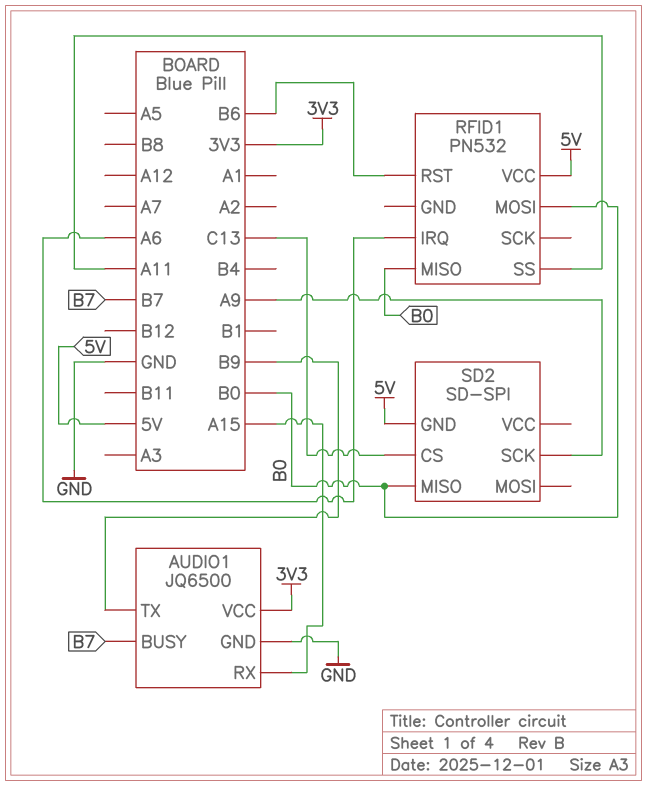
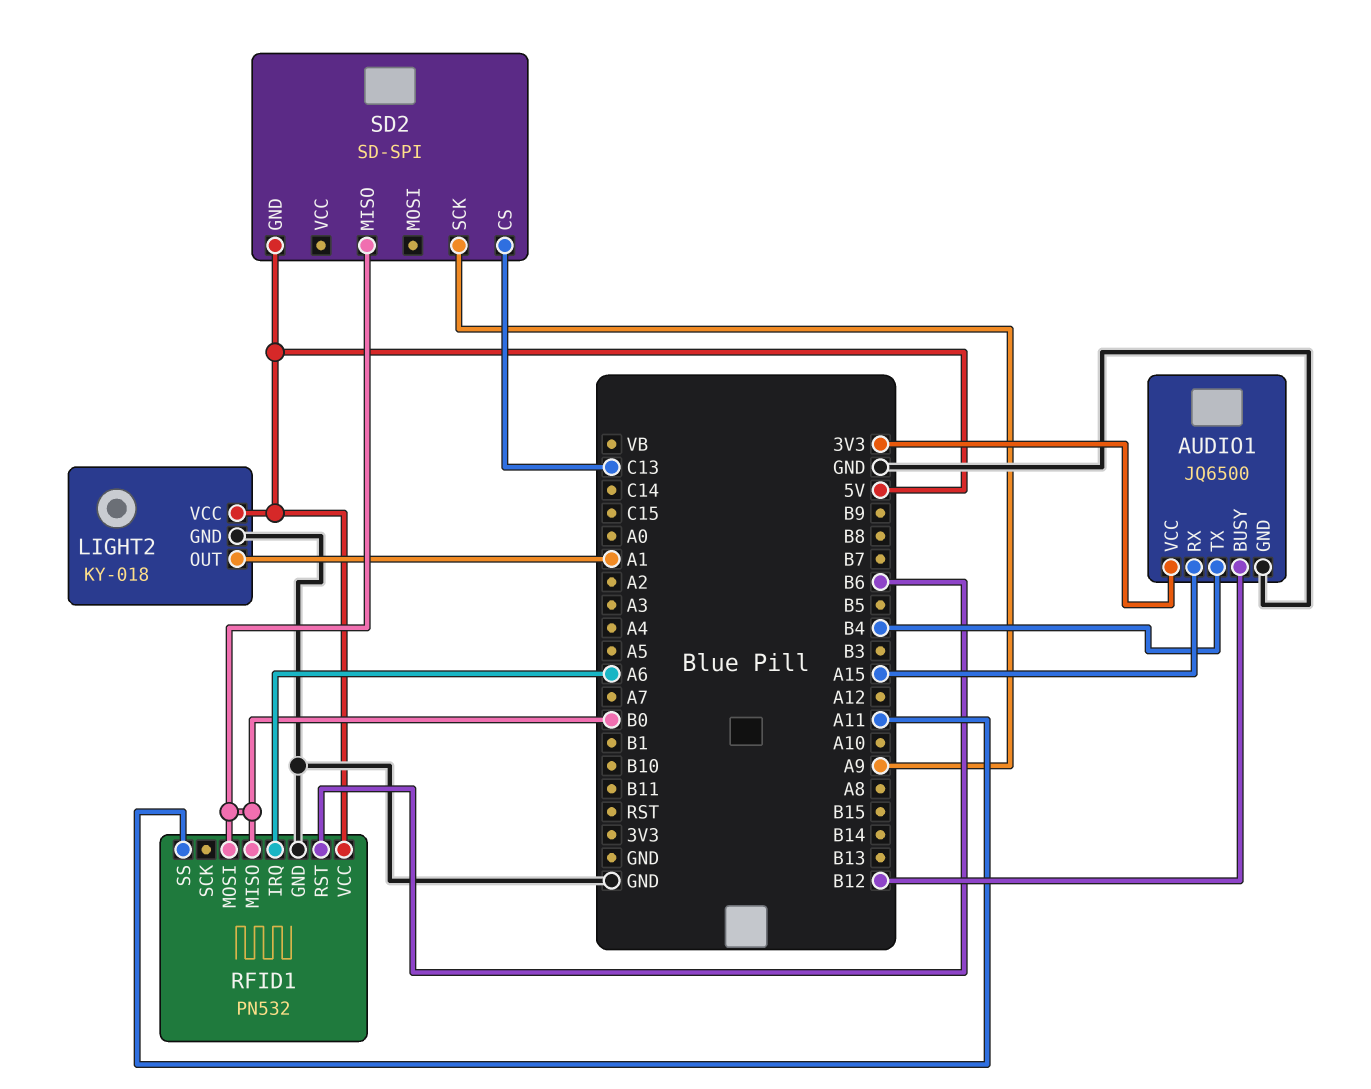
AUDIO1 pin BUSY: B7 -> B12
AUDIO1 pin TX: B9 -> B4
LIGHT2: none -> KY-018
LIGHT2 pin GND: none -> GND
LIGHT2 pin OUT: none -> A1
LIGHT2 pin VCC: none -> 5V
RFID1 pin GND: none -> GND

